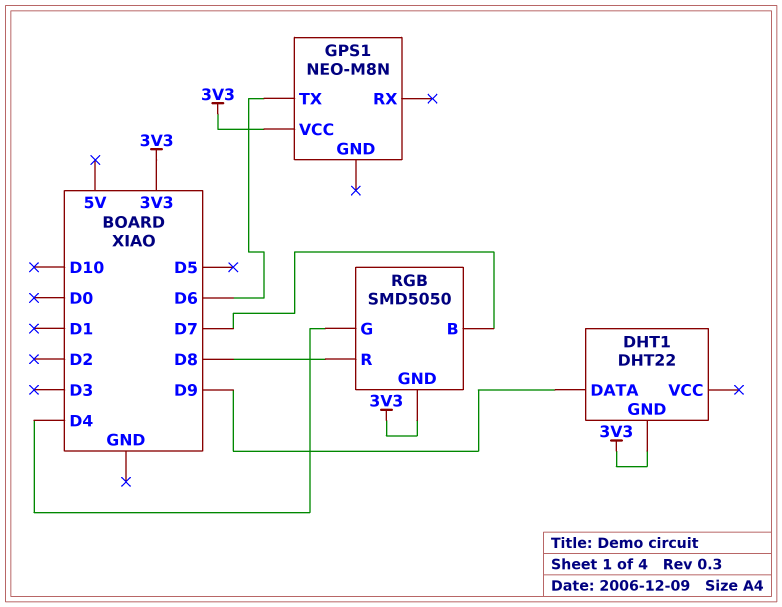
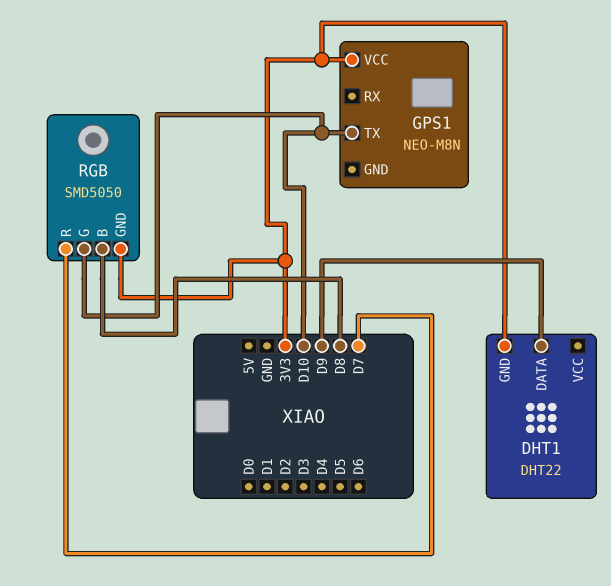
GPS1 pin TX: D6 -> D10
RGB pin B: D7 -> D8
RGB pin G: D4 -> D10
RGB pin R: D8 -> D7

